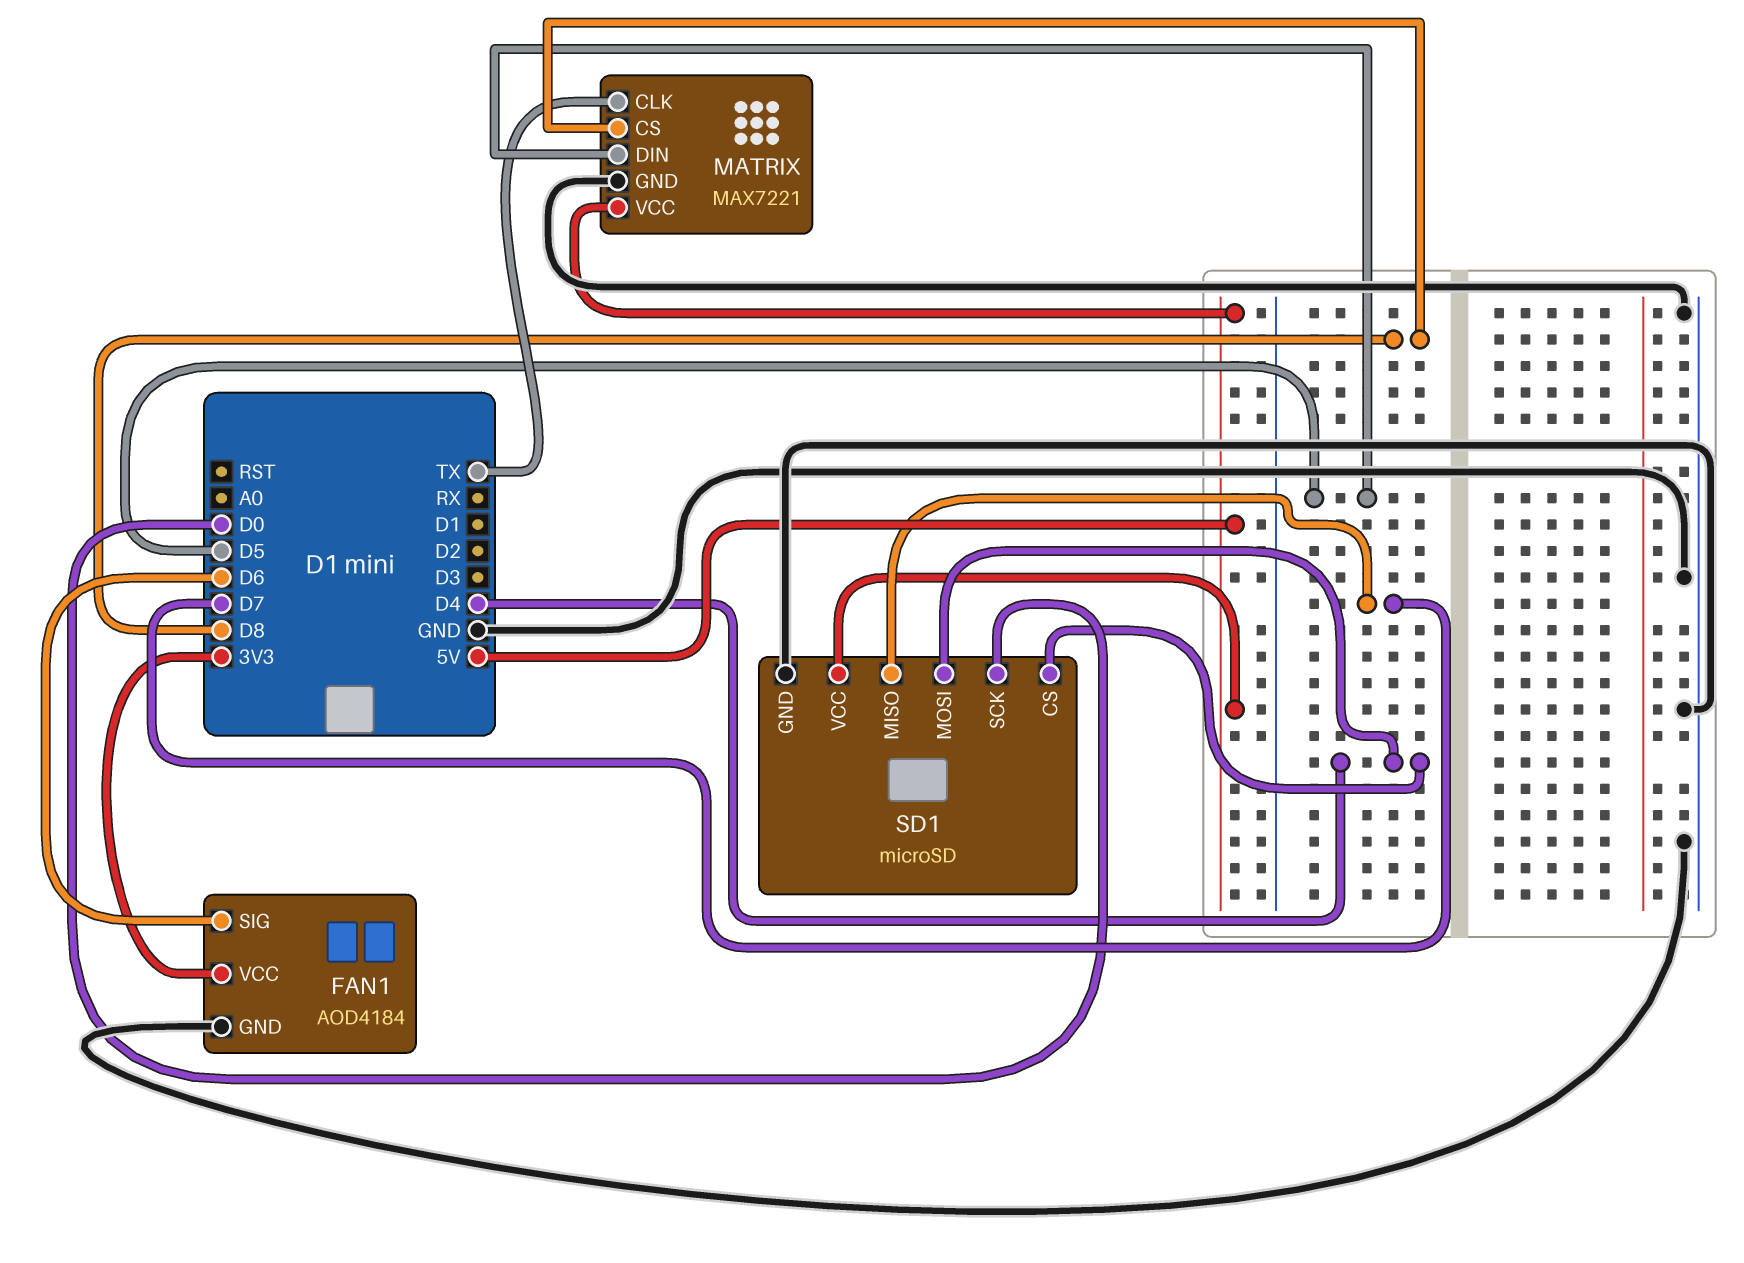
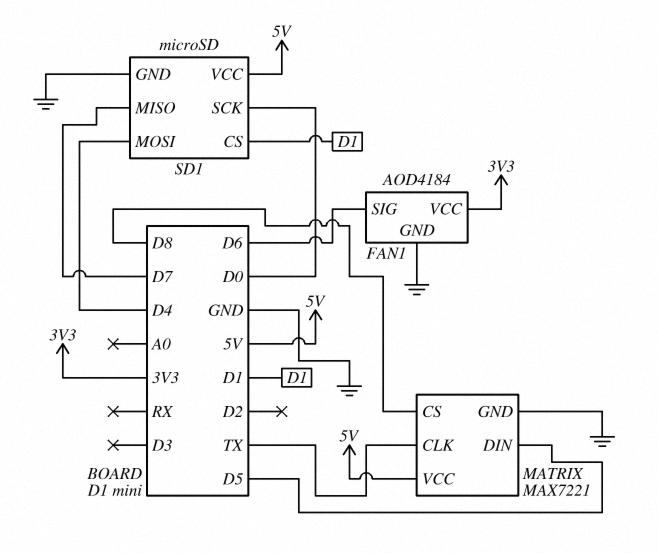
SD1 pin CS: D4 -> D1

